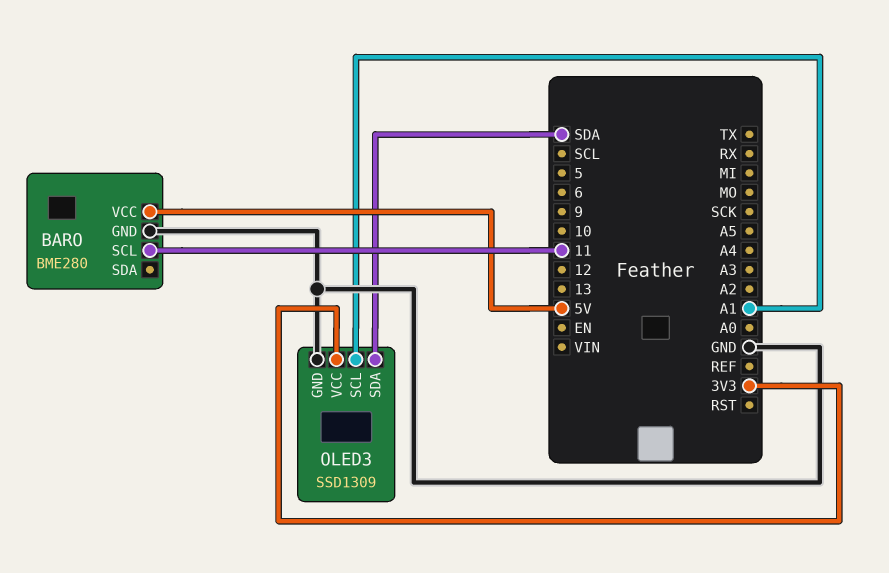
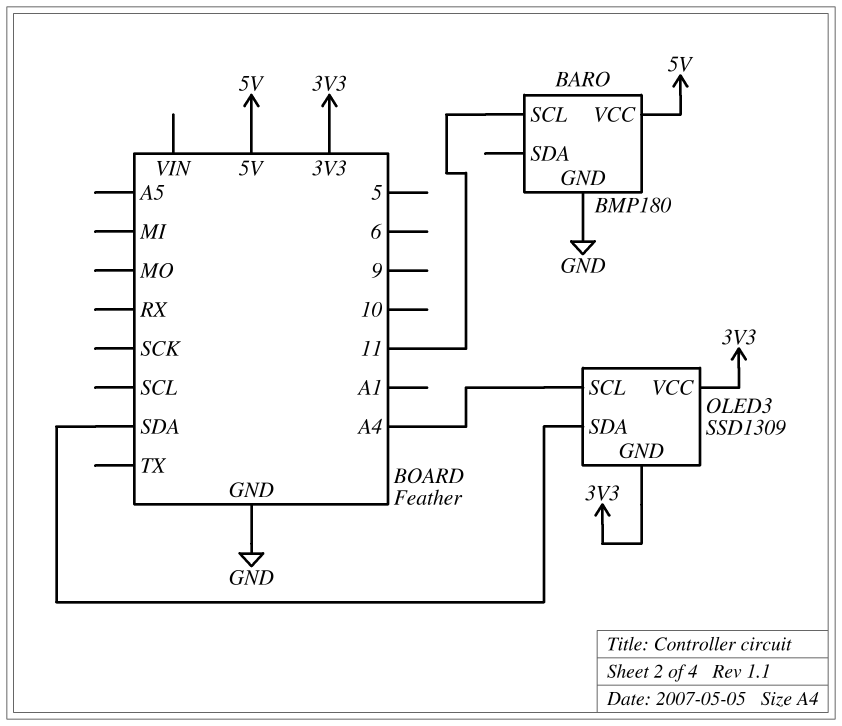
BARO: BME280 -> BMP180
OLED3 pin GND: GND -> 3V3
OLED3 pin SCL: A1 -> A4

